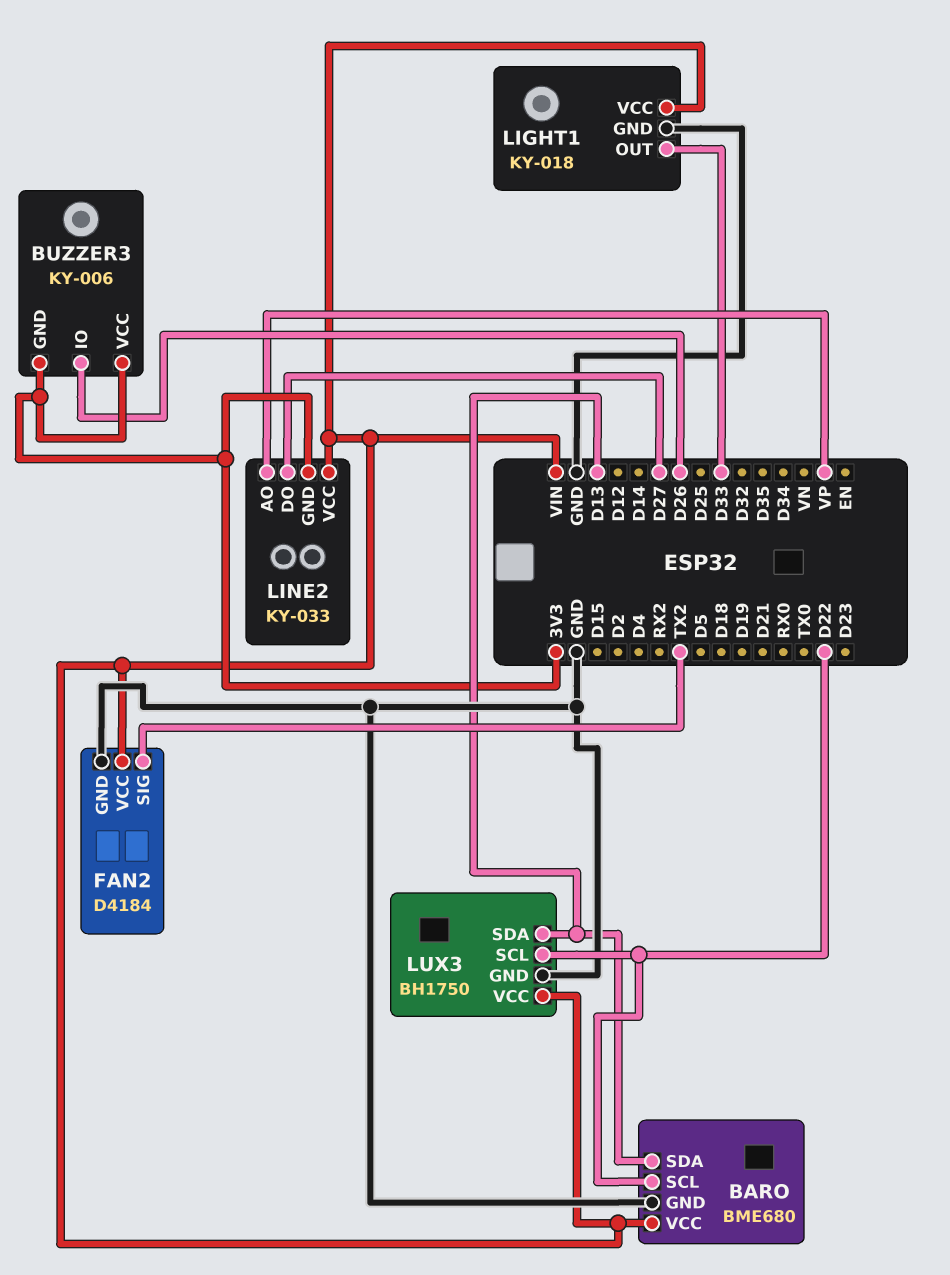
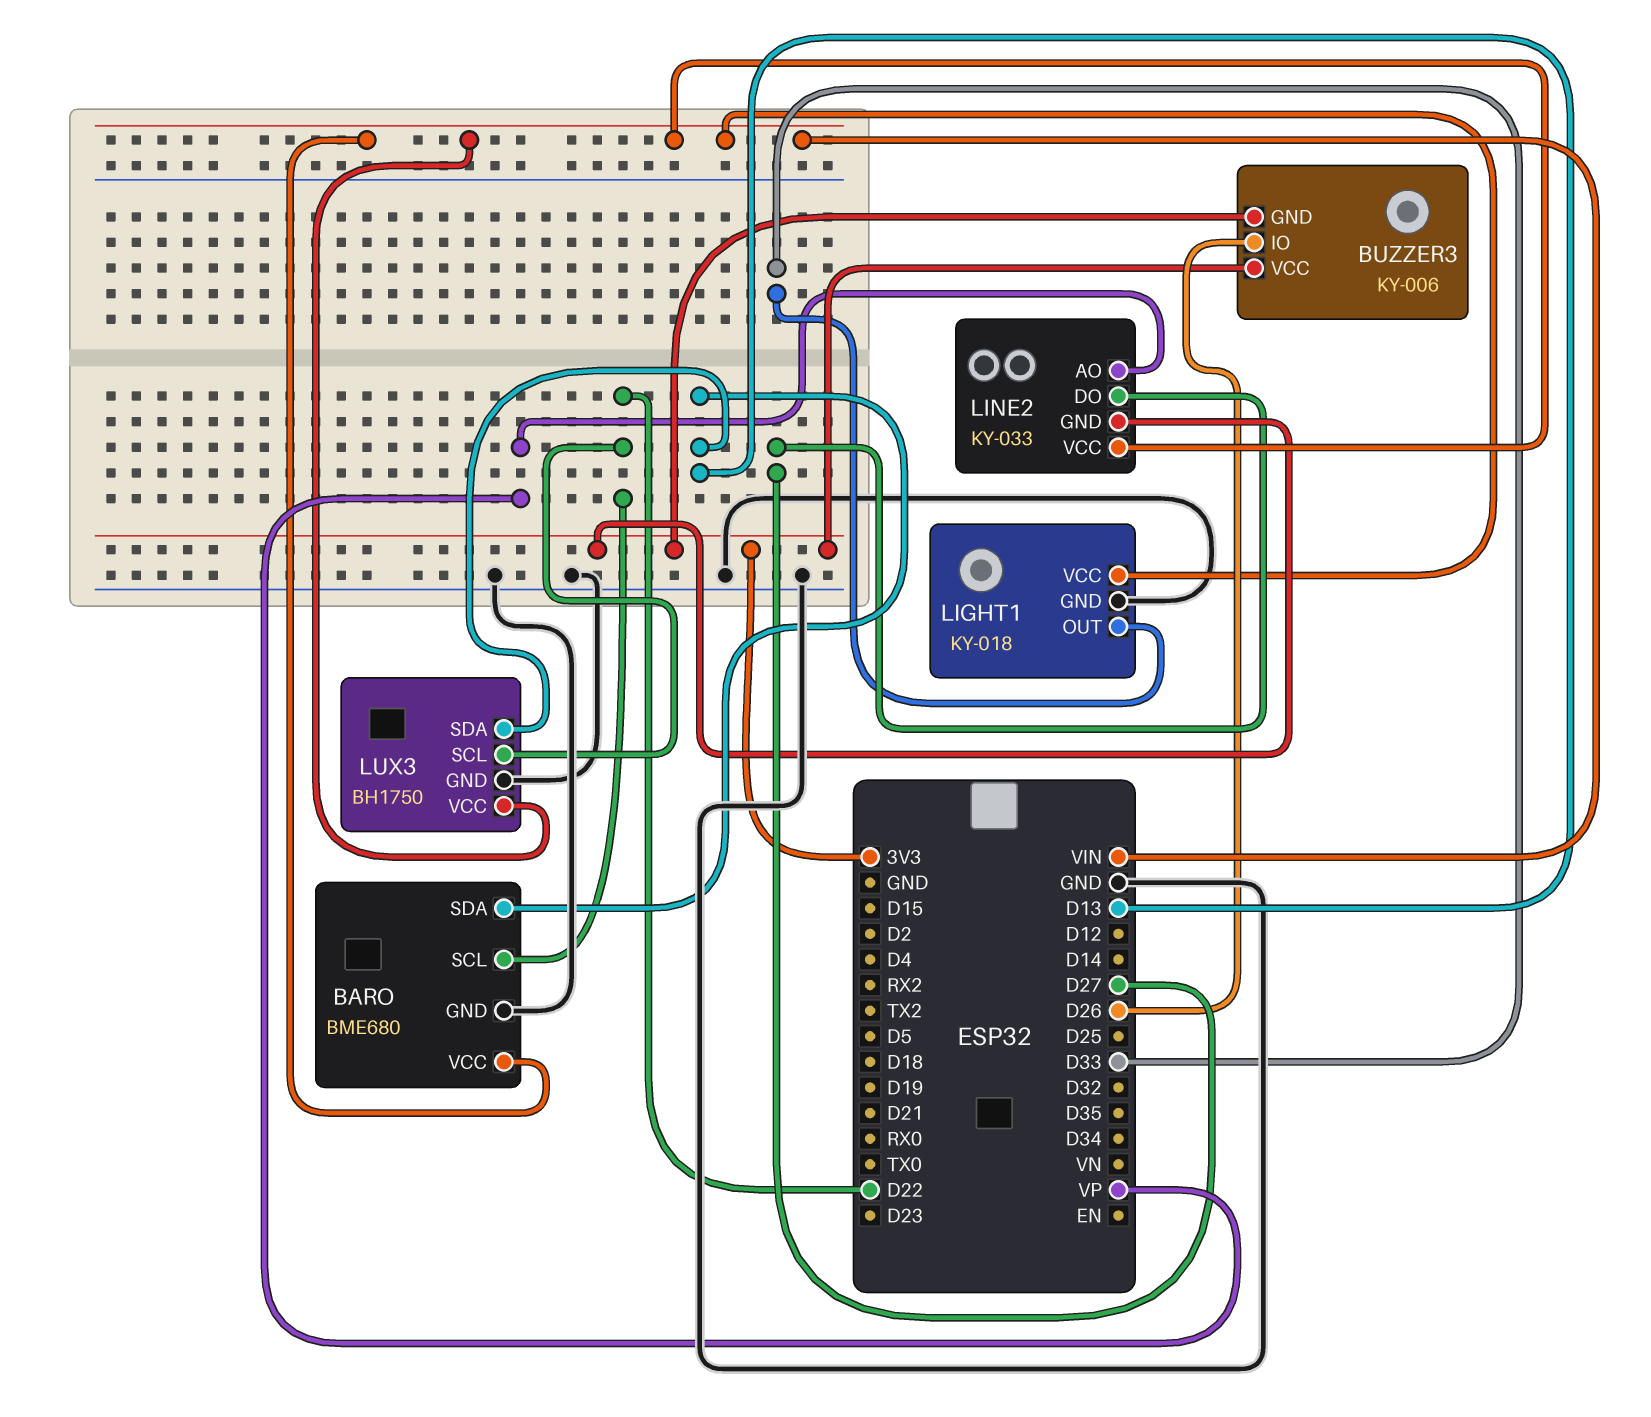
FAN2: D4184 -> none
FAN2 pin GND: GND -> none
FAN2 pin SIG: TX2 -> none
FAN2 pin VCC: VIN -> none

